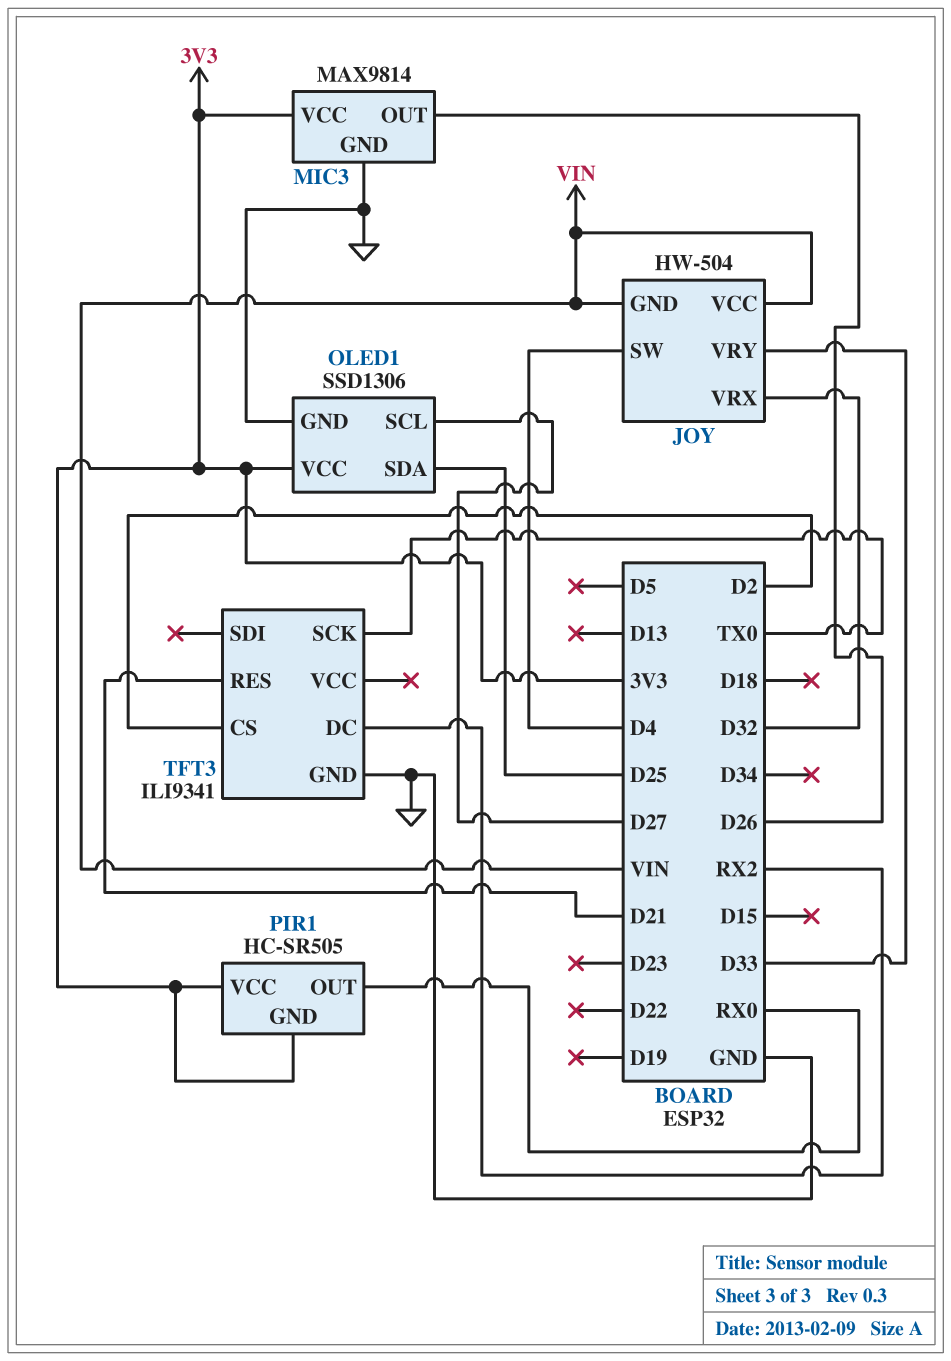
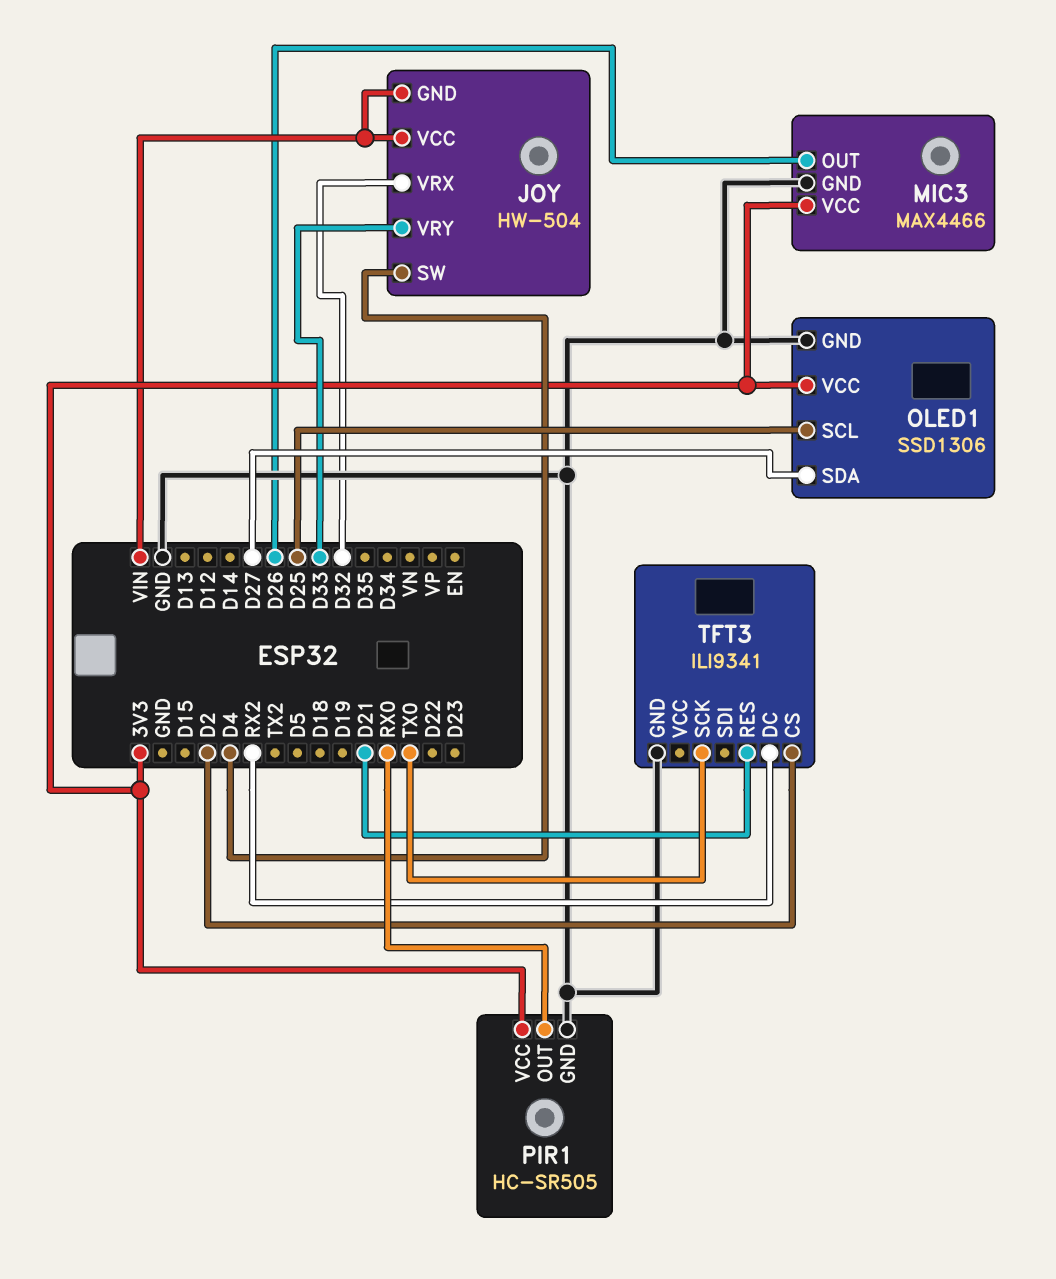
MIC3: MAX9814 -> MAX4466
OLED1 pin SCL: D27 -> D25
OLED1 pin SDA: D25 -> D27
PIR1 pin GND: 3V3 -> GND

